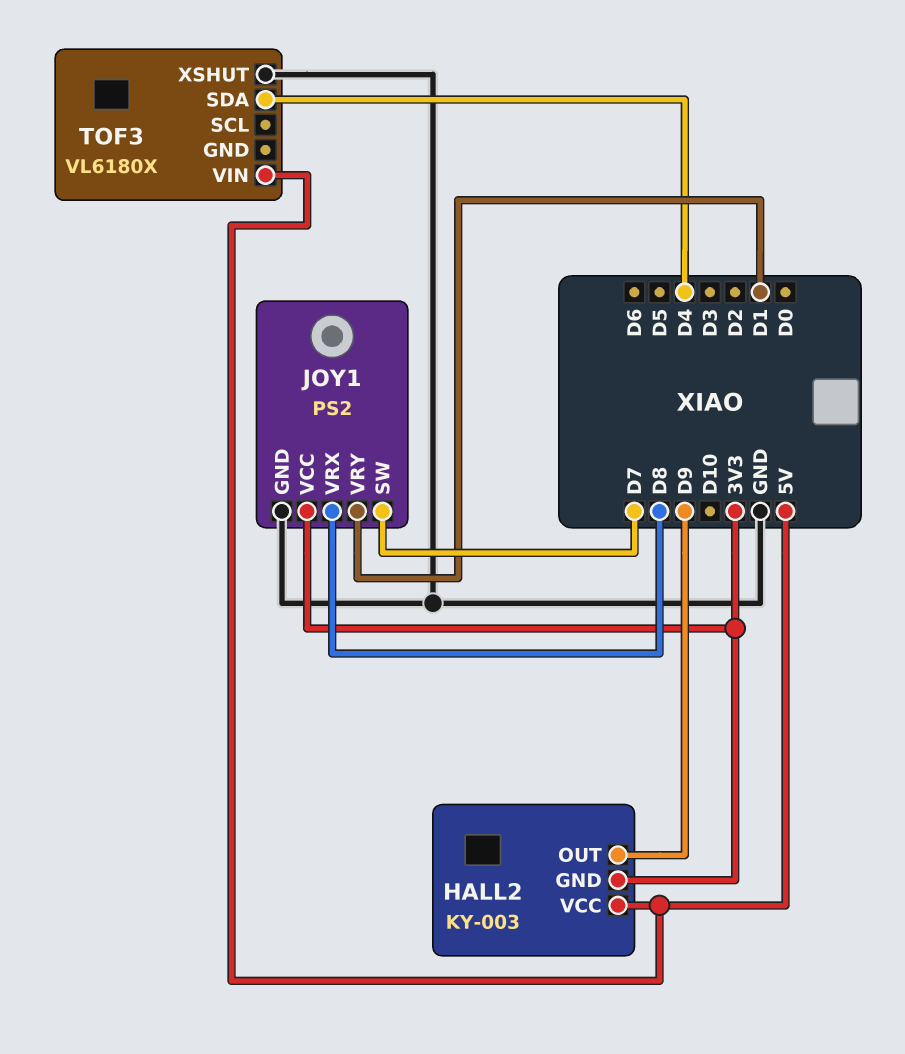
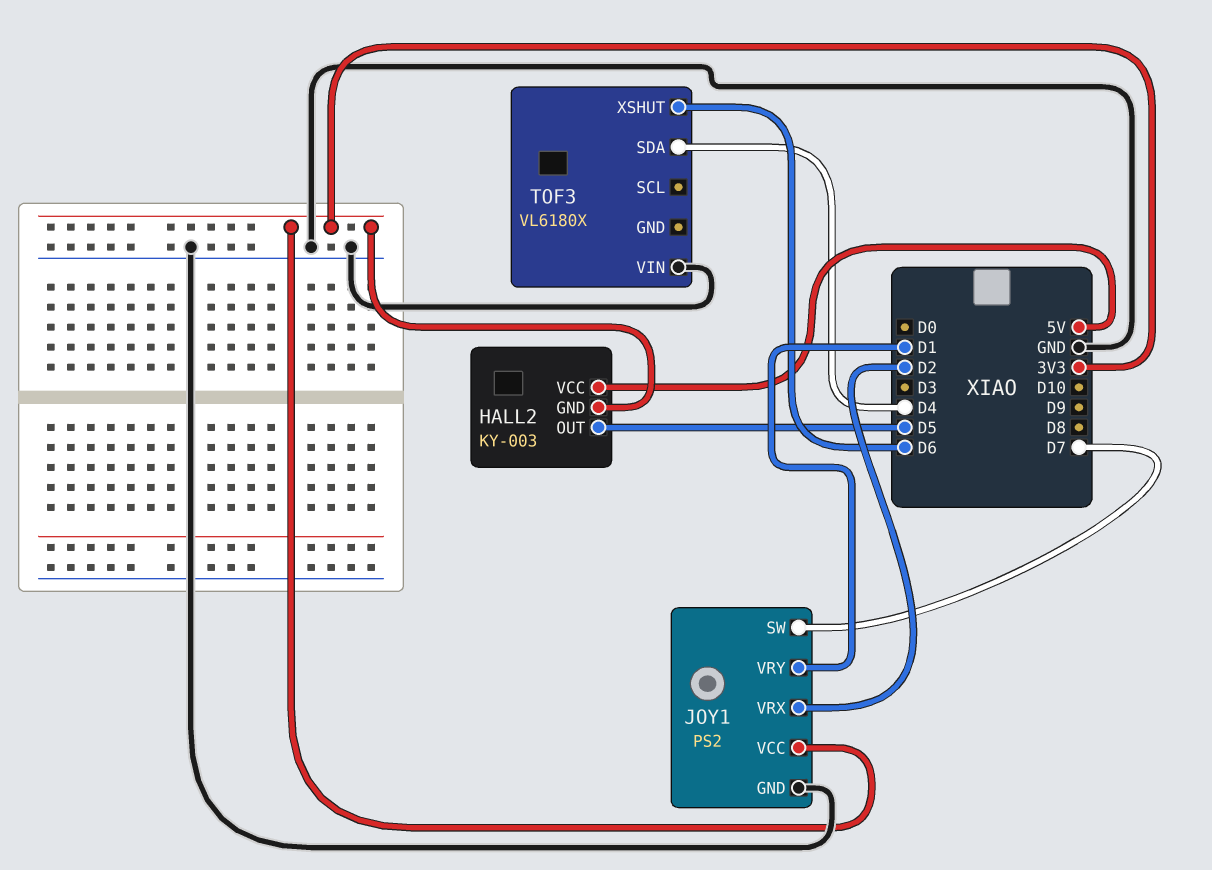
HALL2 pin OUT: D9 -> D5
JOY1 pin VRX: D8 -> D2
TOF3 pin VIN: 5V -> GND
TOF3 pin XSHUT: GND -> D6

